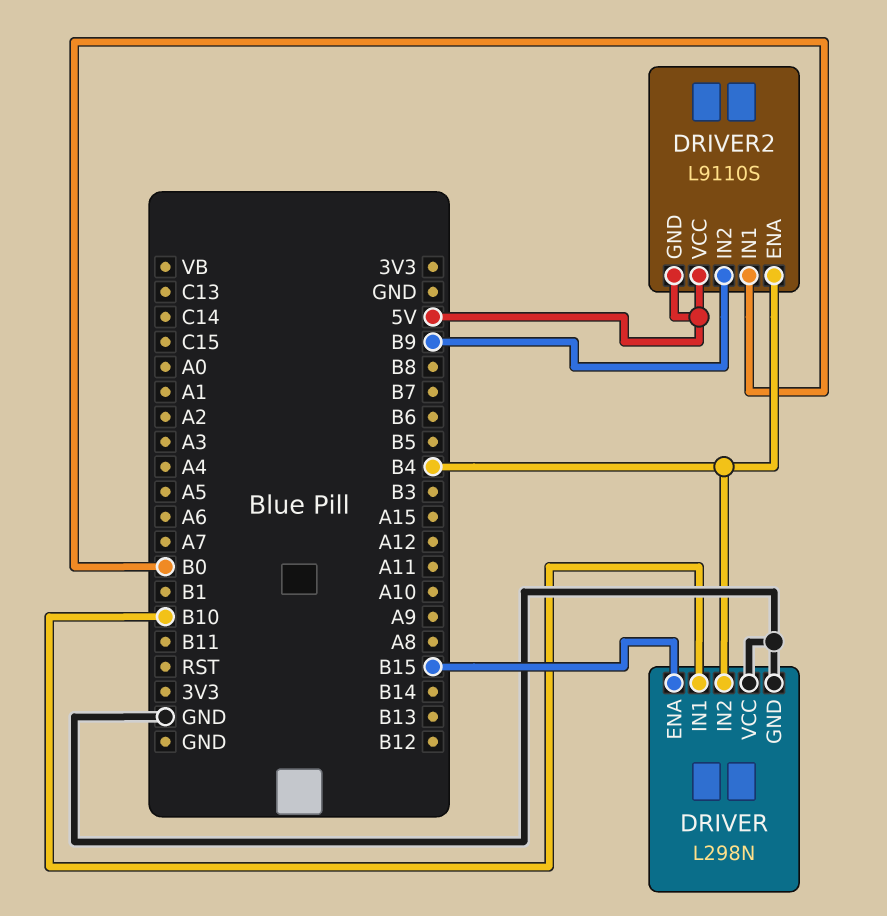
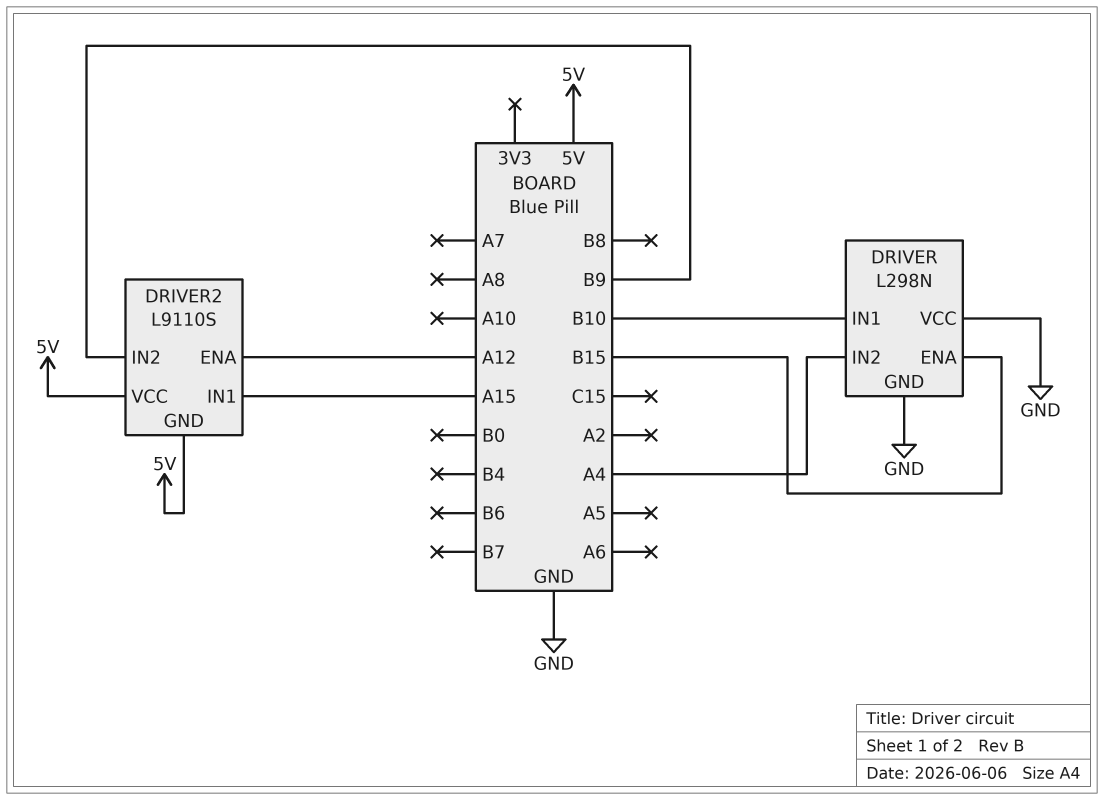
DRIVER pin IN2: B4 -> A4
DRIVER2 pin ENA: B4 -> A12
DRIVER2 pin IN1: B0 -> A15

